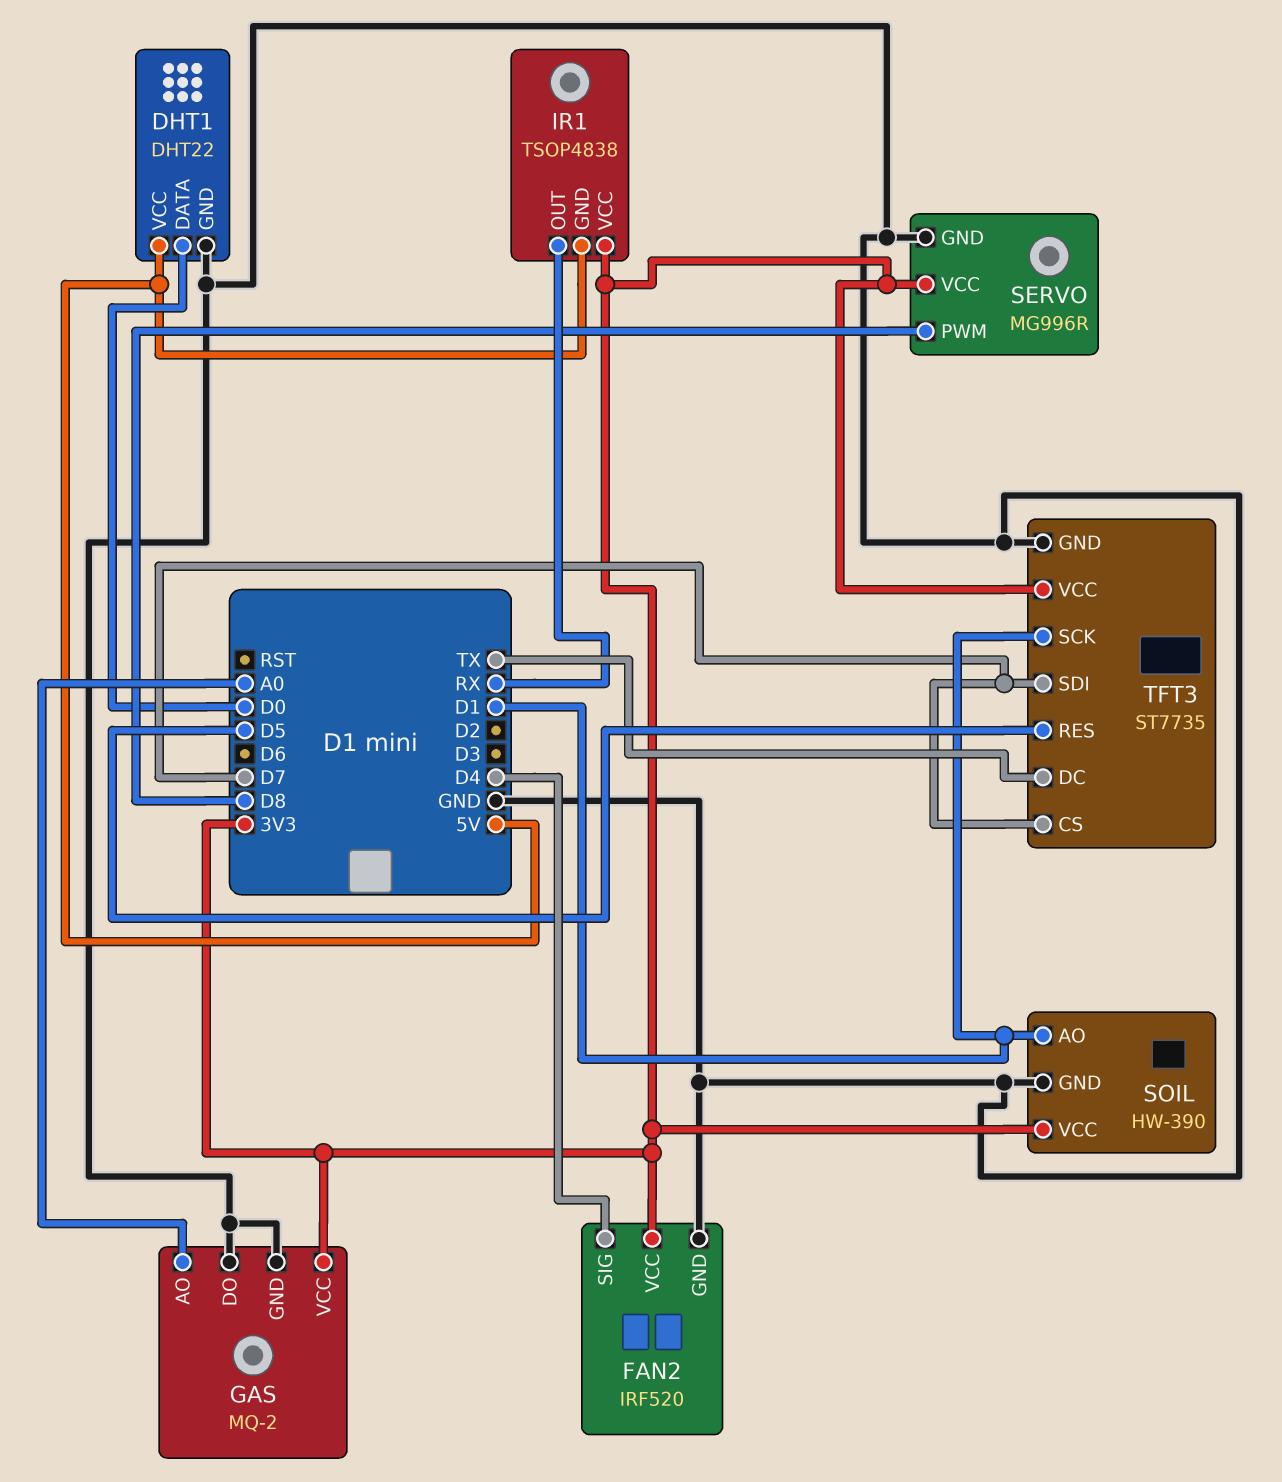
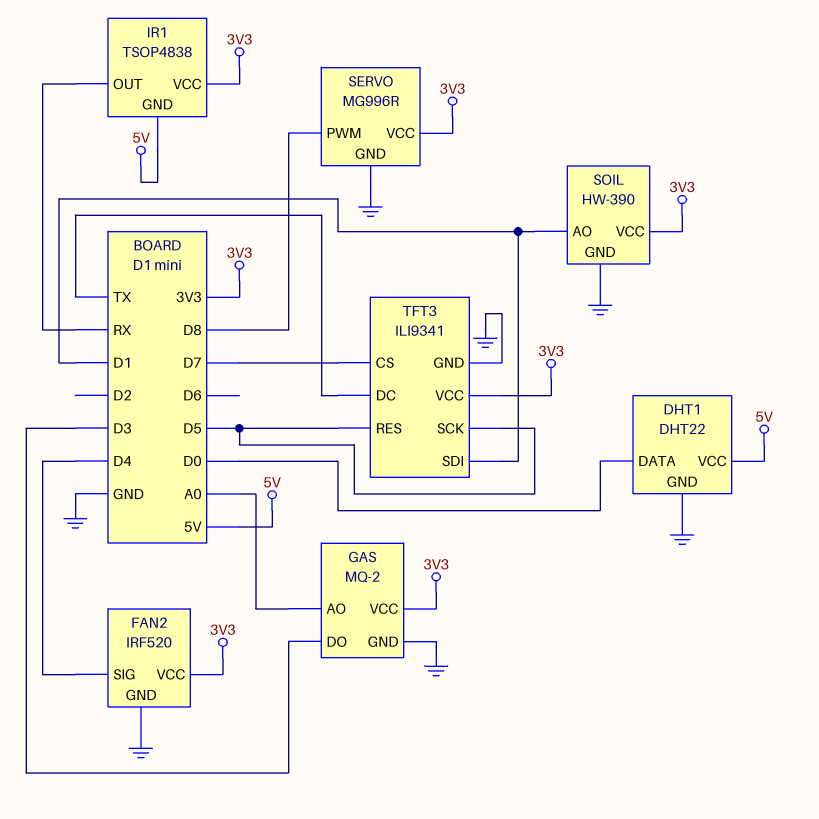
GAS pin DO: GND -> D3
TFT3: ST7735 -> ILI9341
TFT3 pin SCK: D1 -> D5
TFT3 pin SDI: D7 -> D1

